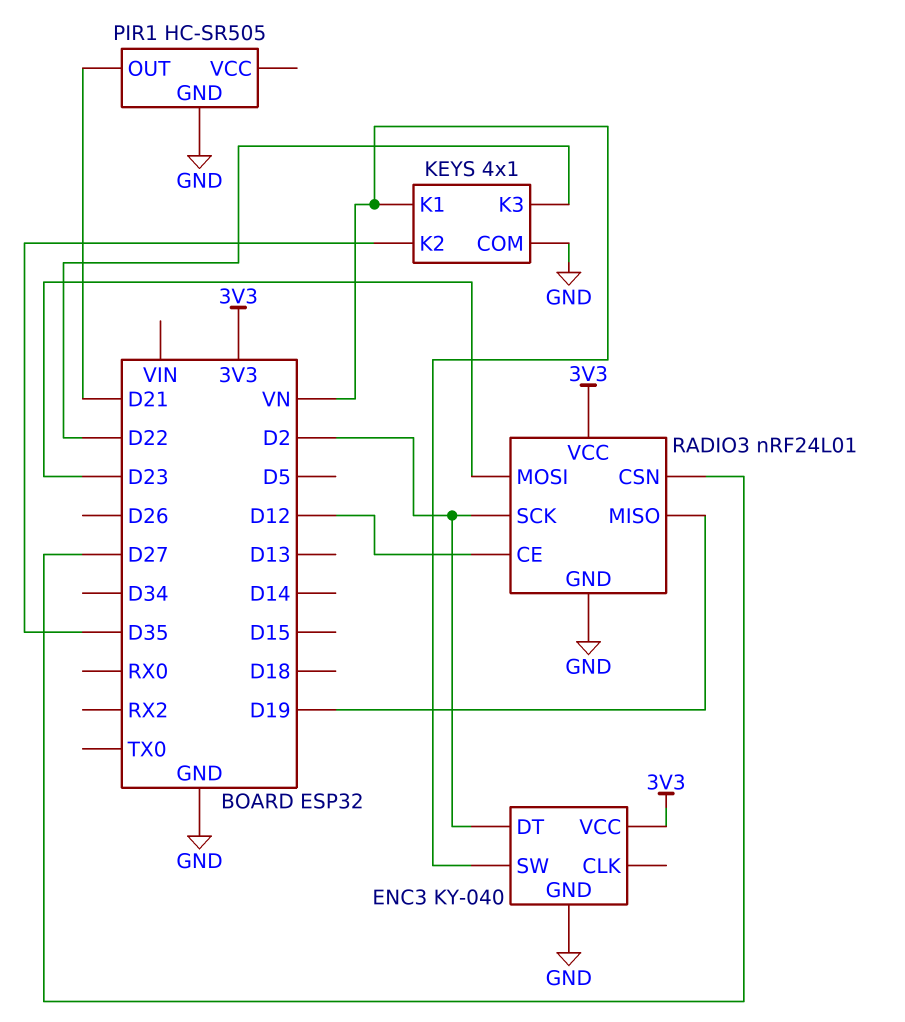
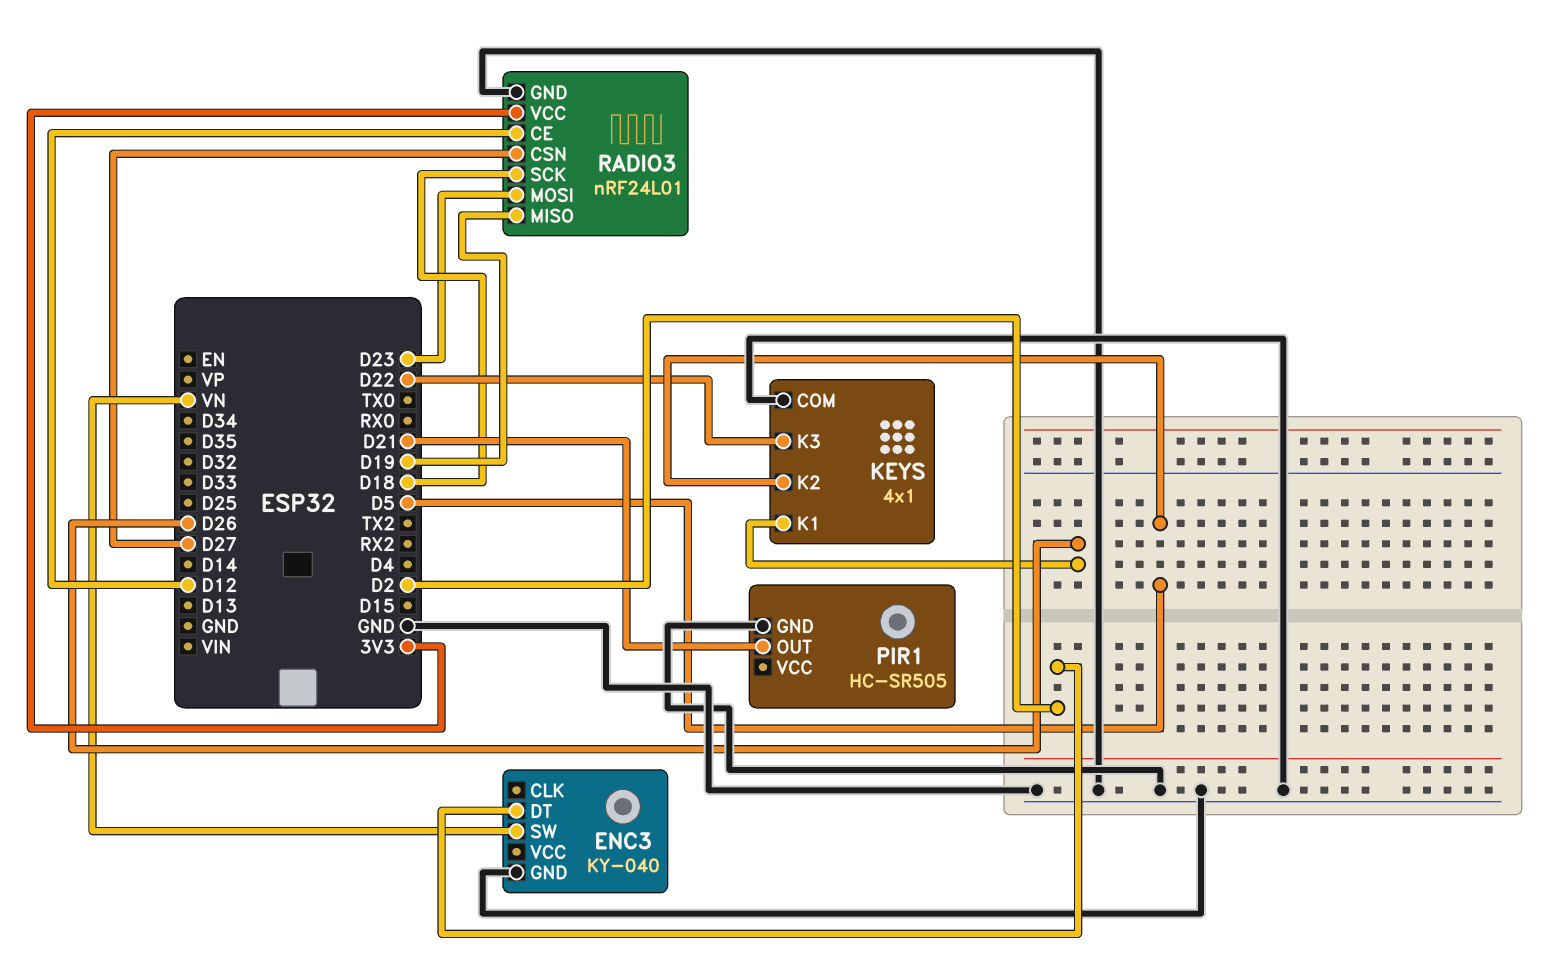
ENC3 pin VCC: 3V3 -> none
KEYS pin K1: VN -> D26
KEYS pin K2: D35 -> D5
RADIO3 pin SCK: D2 -> D18

